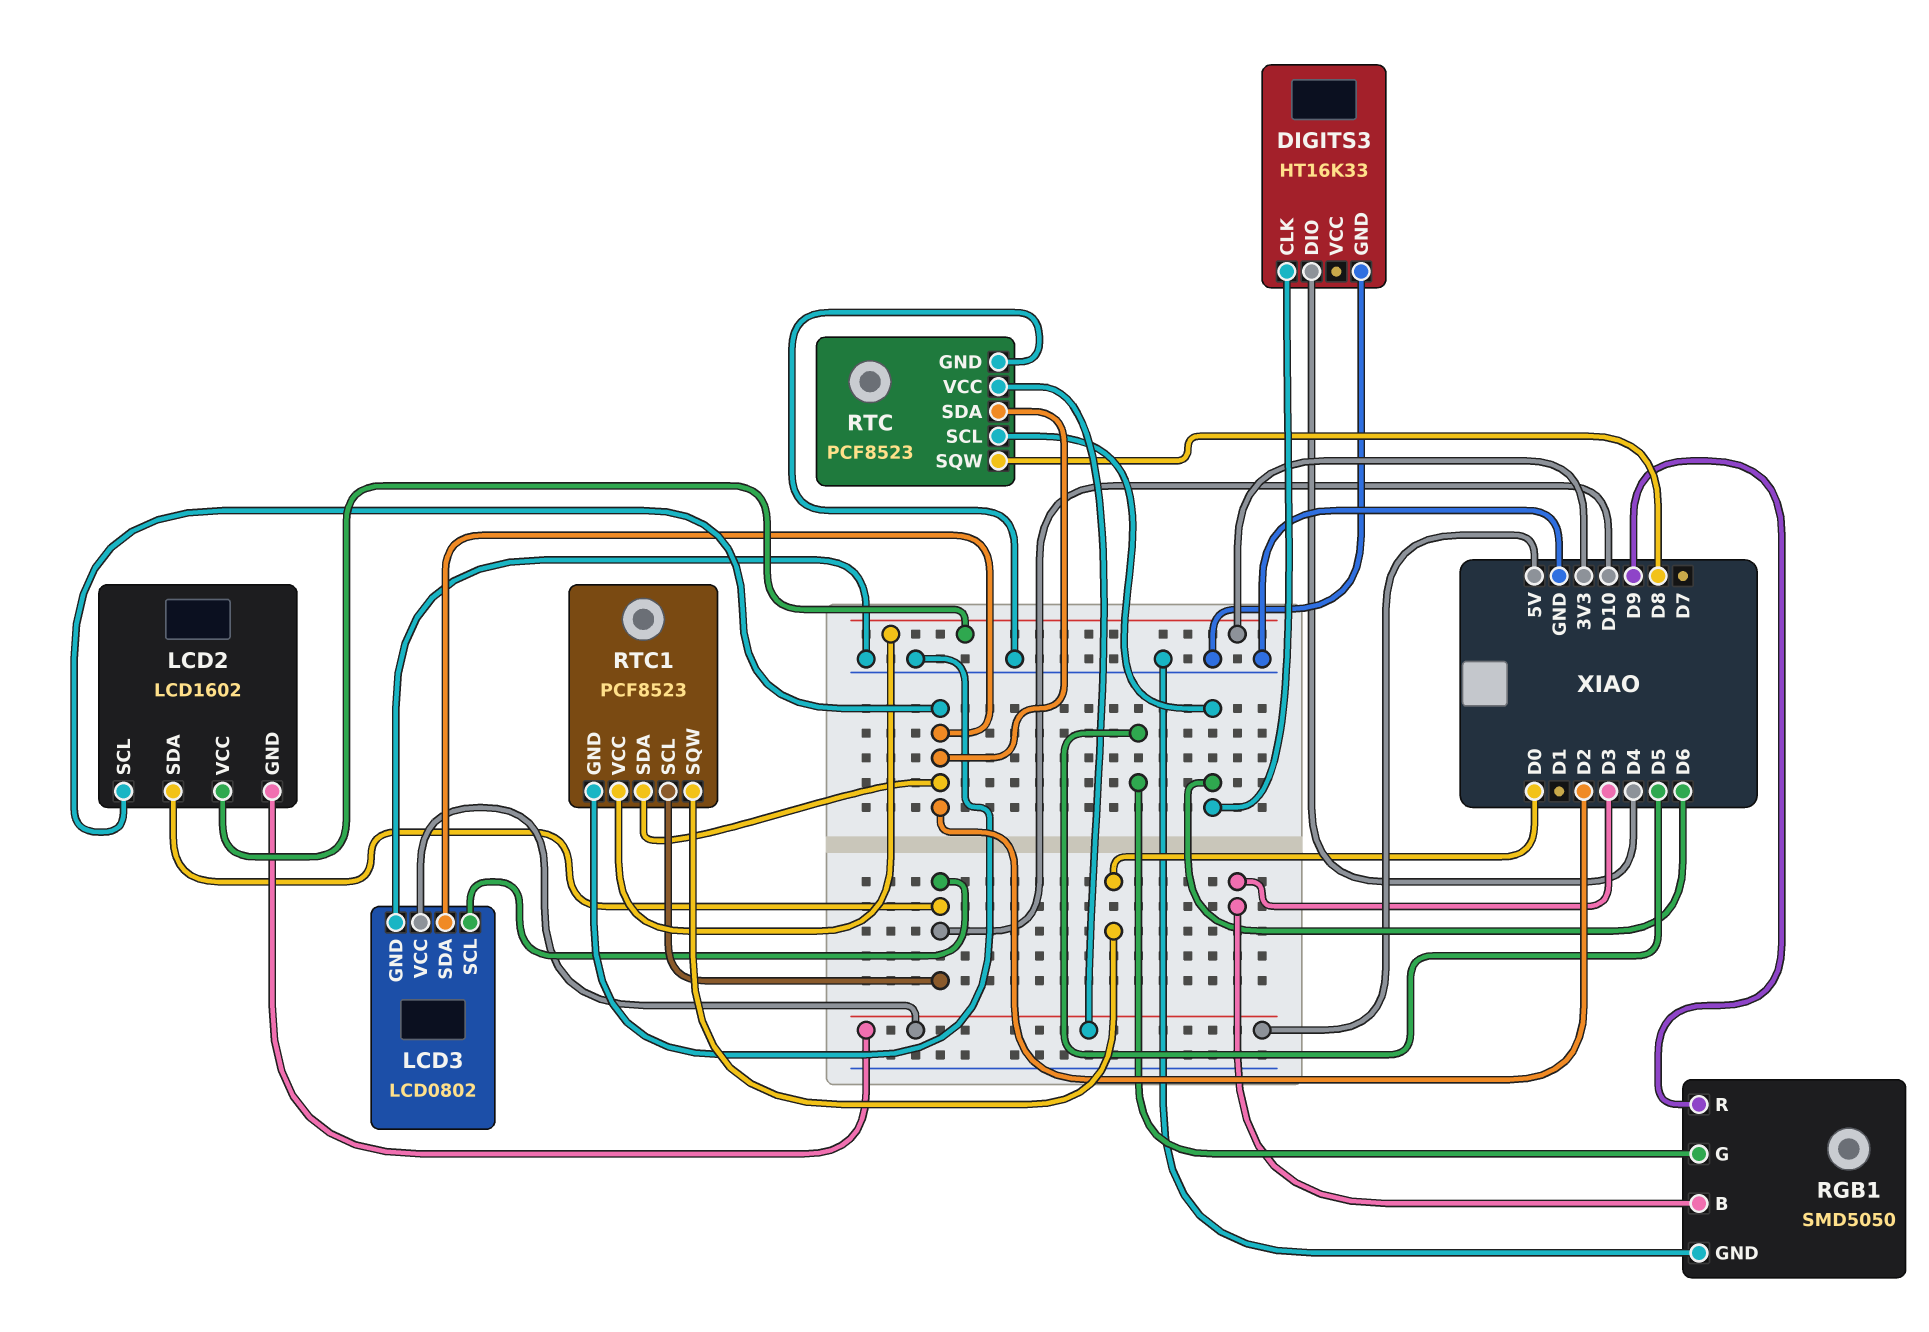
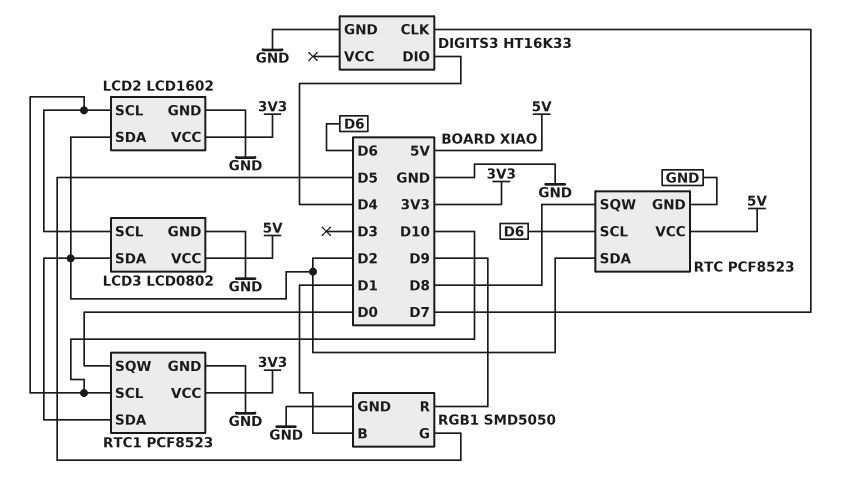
DIGITS3 pin CLK: D6 -> D7
LCD2 pin GND: 5V -> GND
LCD2 pin SCL: D2 -> D10
LCD2 pin SDA: D10 -> D2
RGB1 pin B: D3 -> D1

